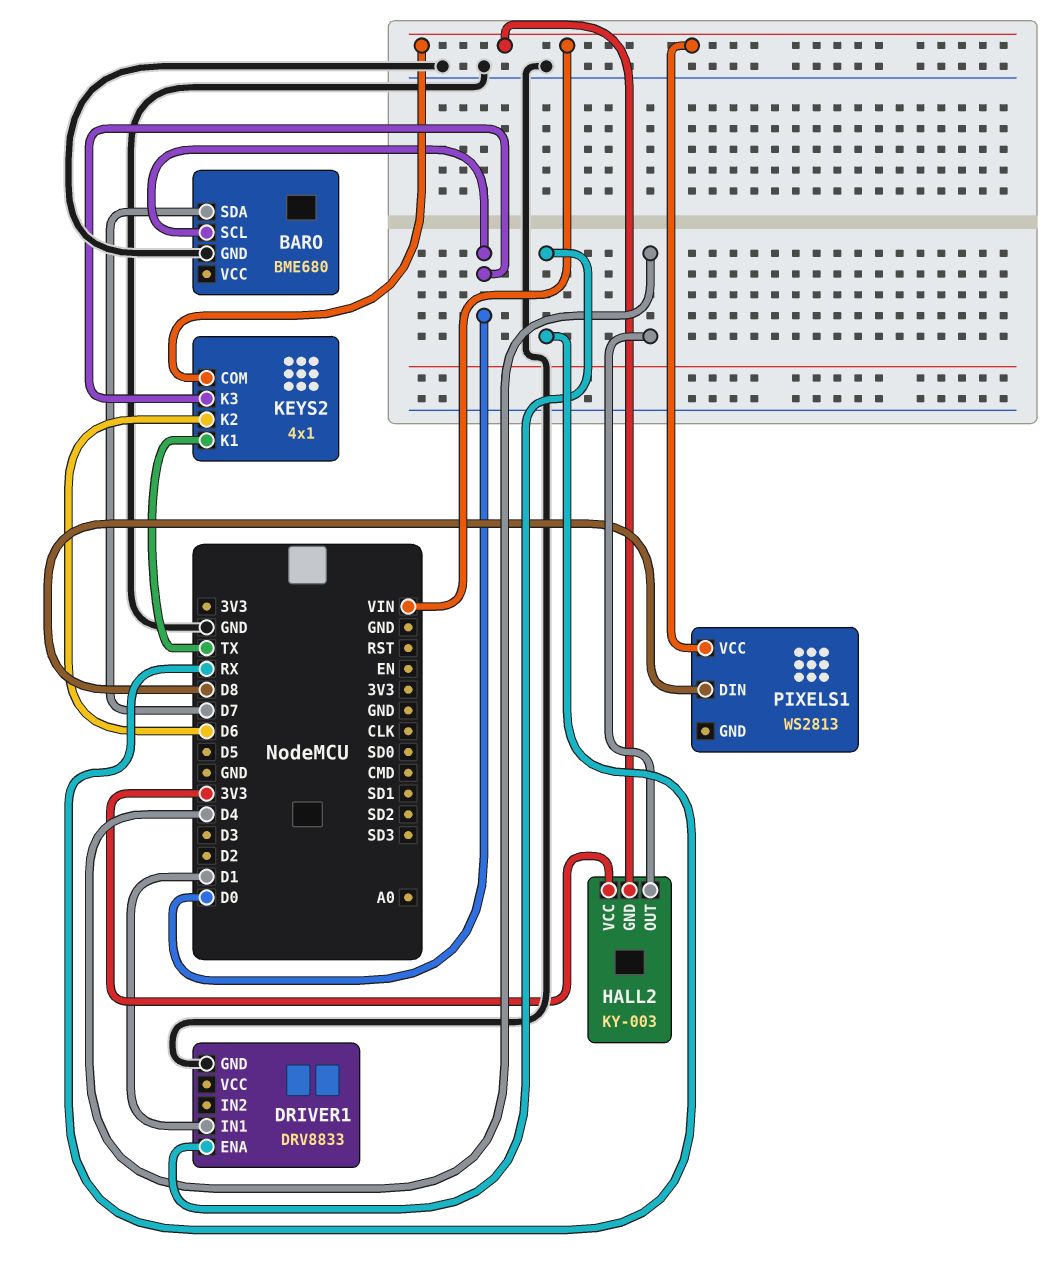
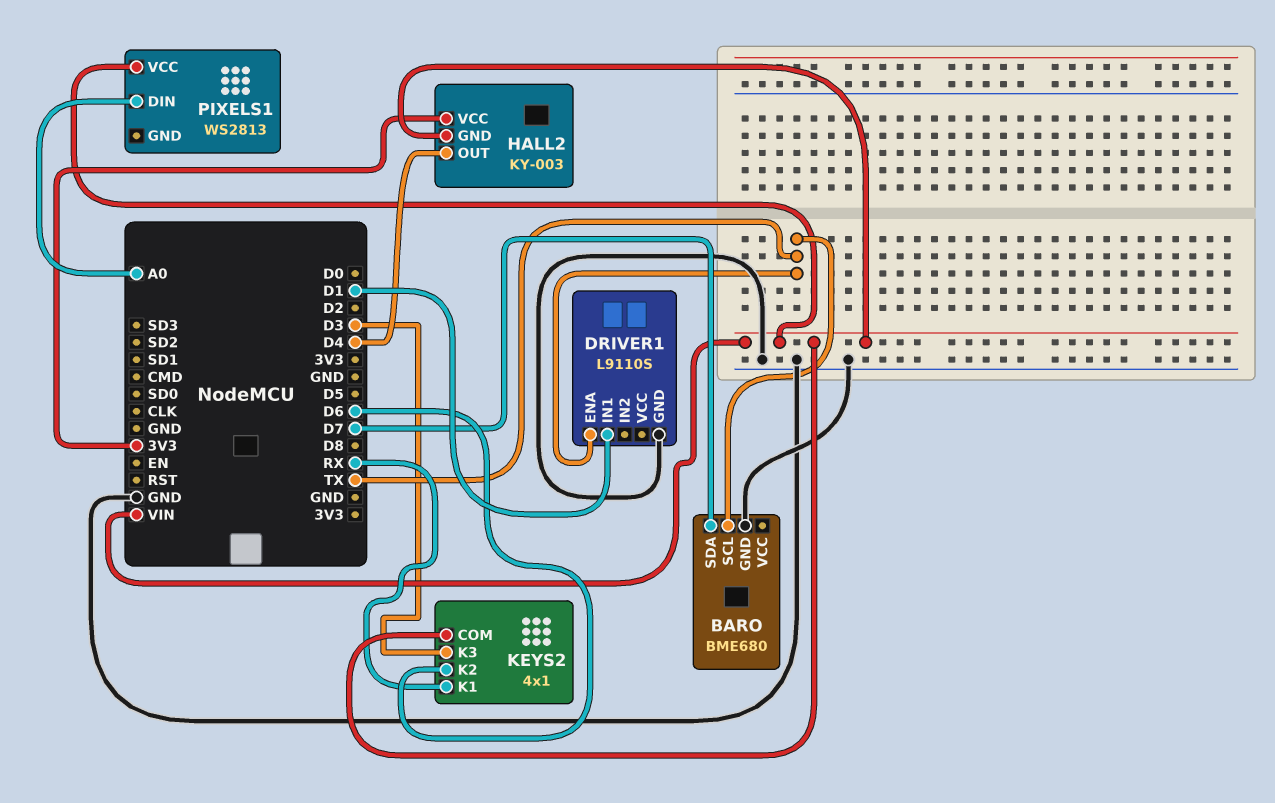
BARO pin SCL: D0 -> TX
DRIVER1: DRV8833 -> L9110S
DRIVER1 pin ENA: RX -> TX
KEYS2 pin K1: TX -> RX
KEYS2 pin K3: D0 -> D3
PIXELS1 pin DIN: D8 -> A0

